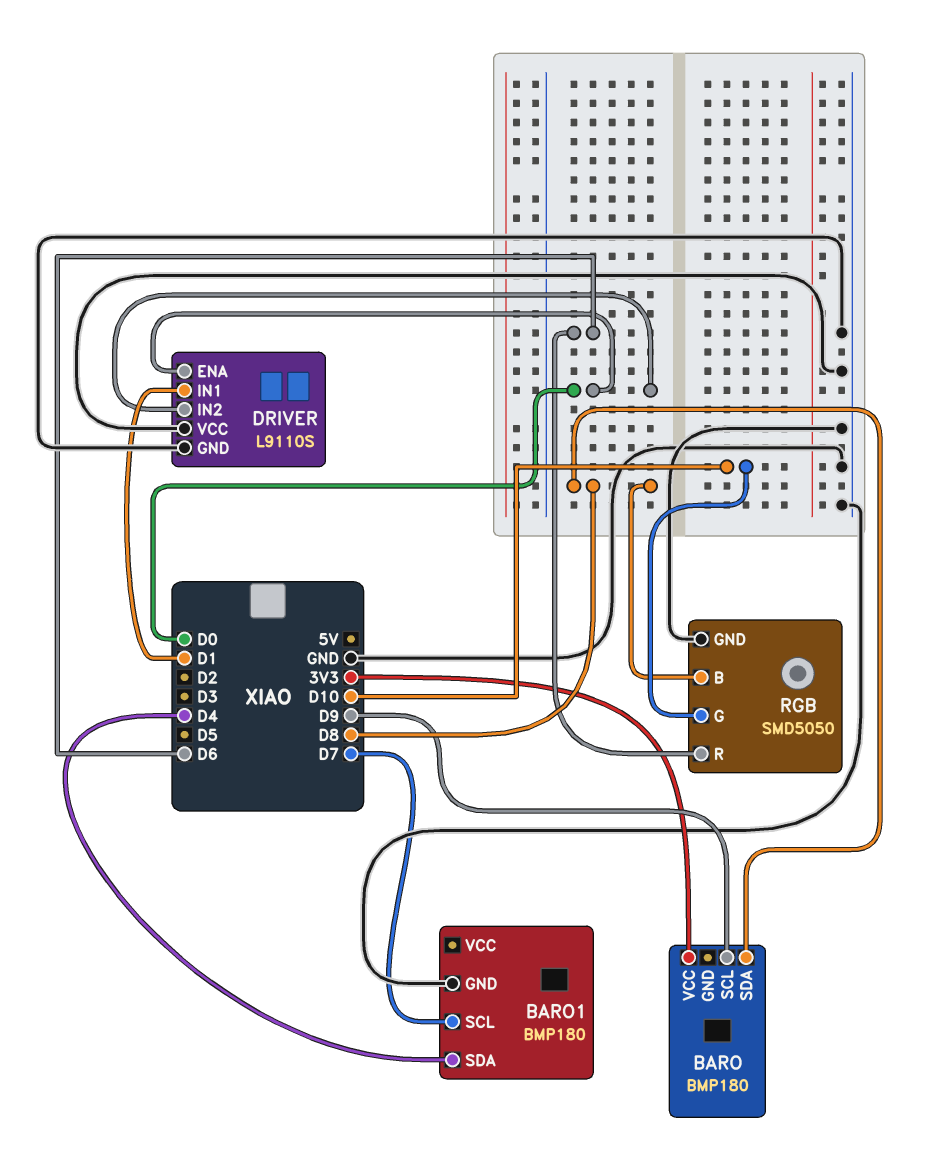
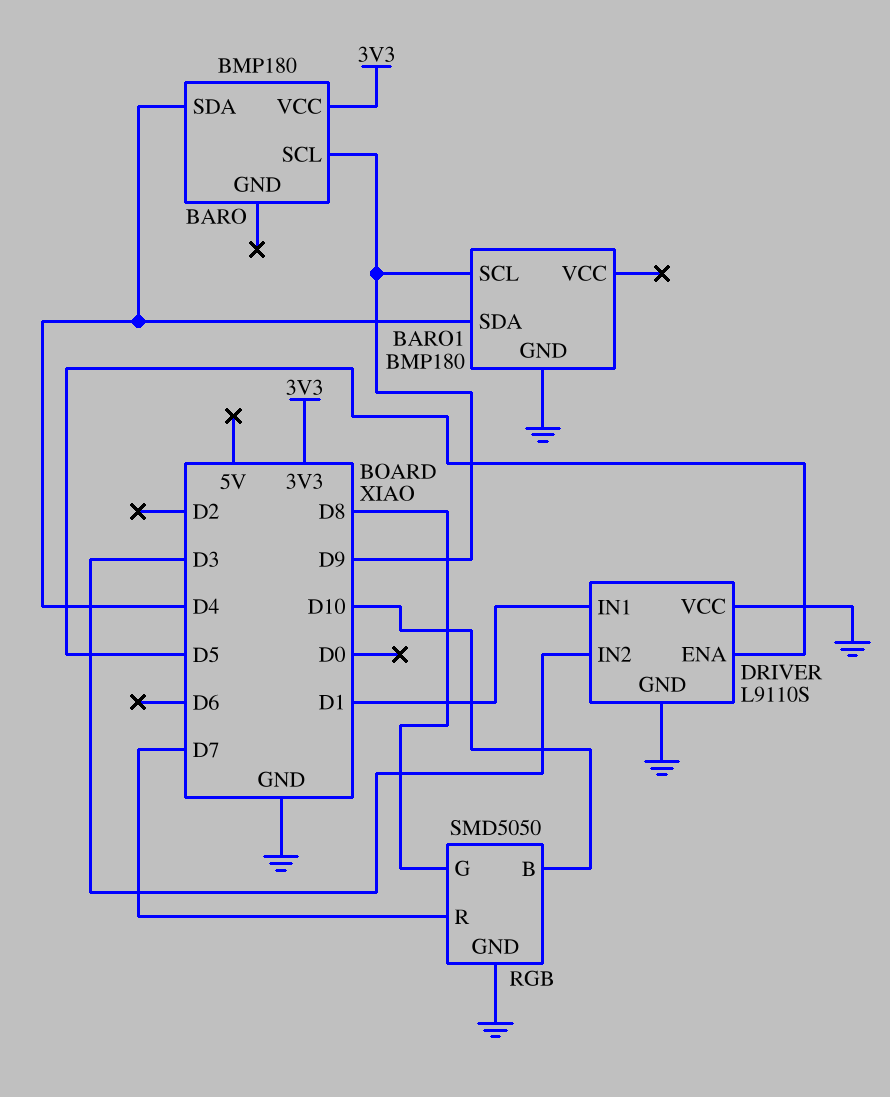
BARO pin SDA: D8 -> D4
BARO1 pin SCL: D7 -> D9
DRIVER pin ENA: D0 -> D5
DRIVER pin IN2: D0 -> D3
RGB pin B: D8 -> D10
RGB pin G: D10 -> D8
RGB pin R: D6 -> D7

